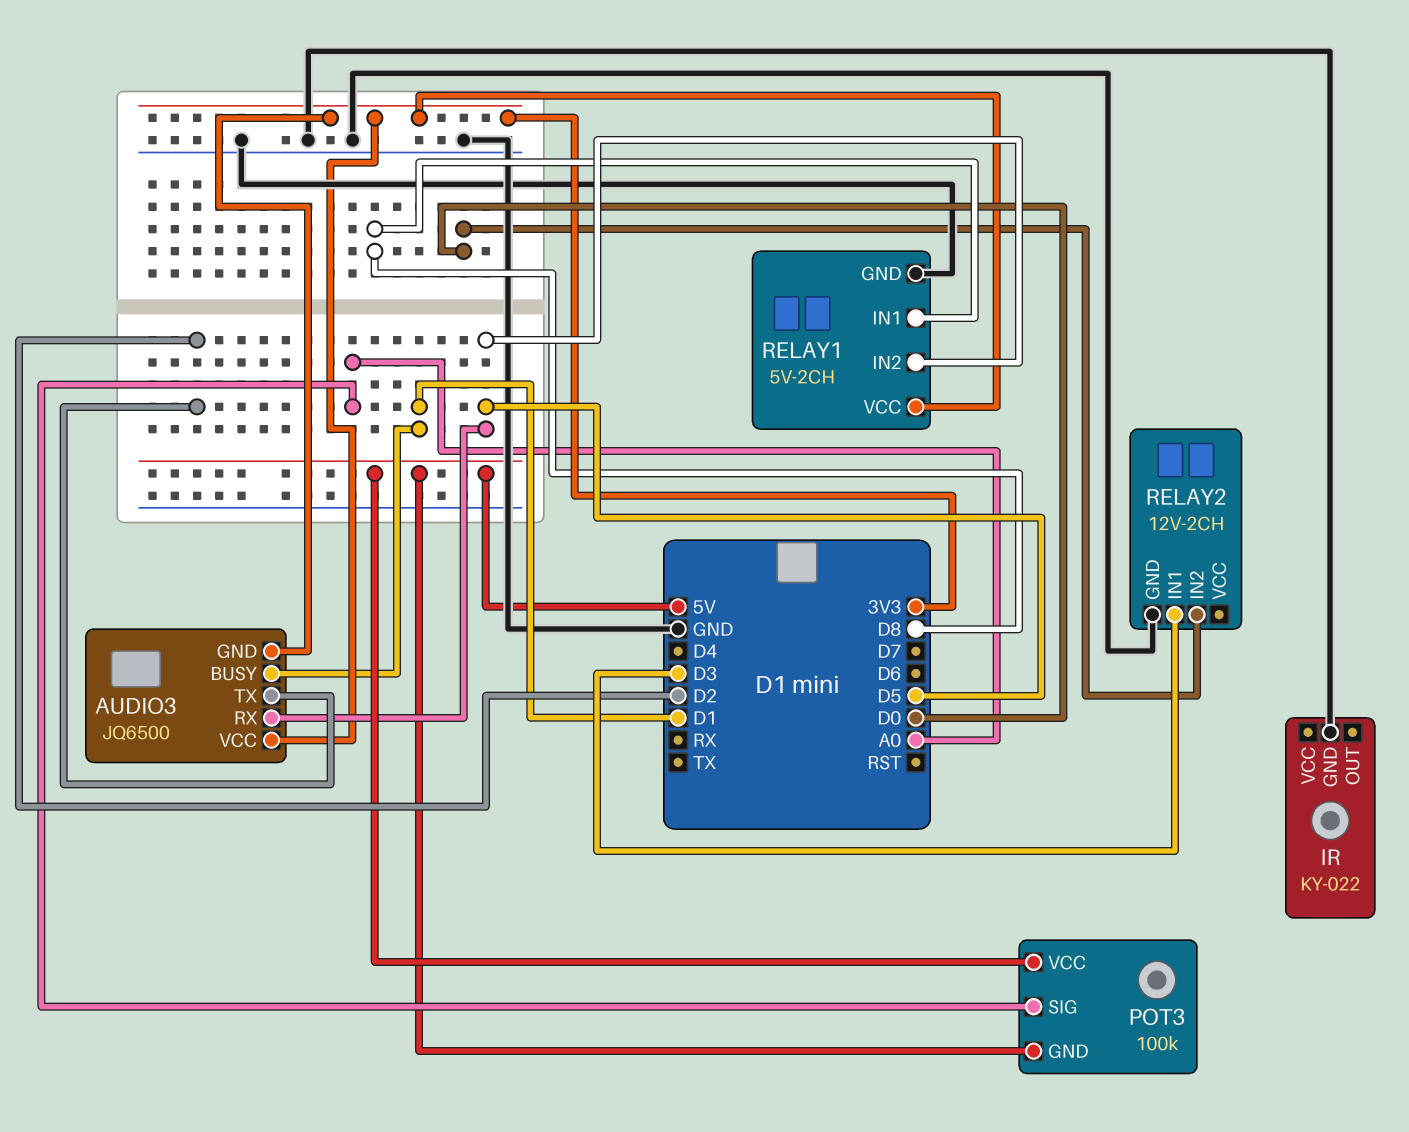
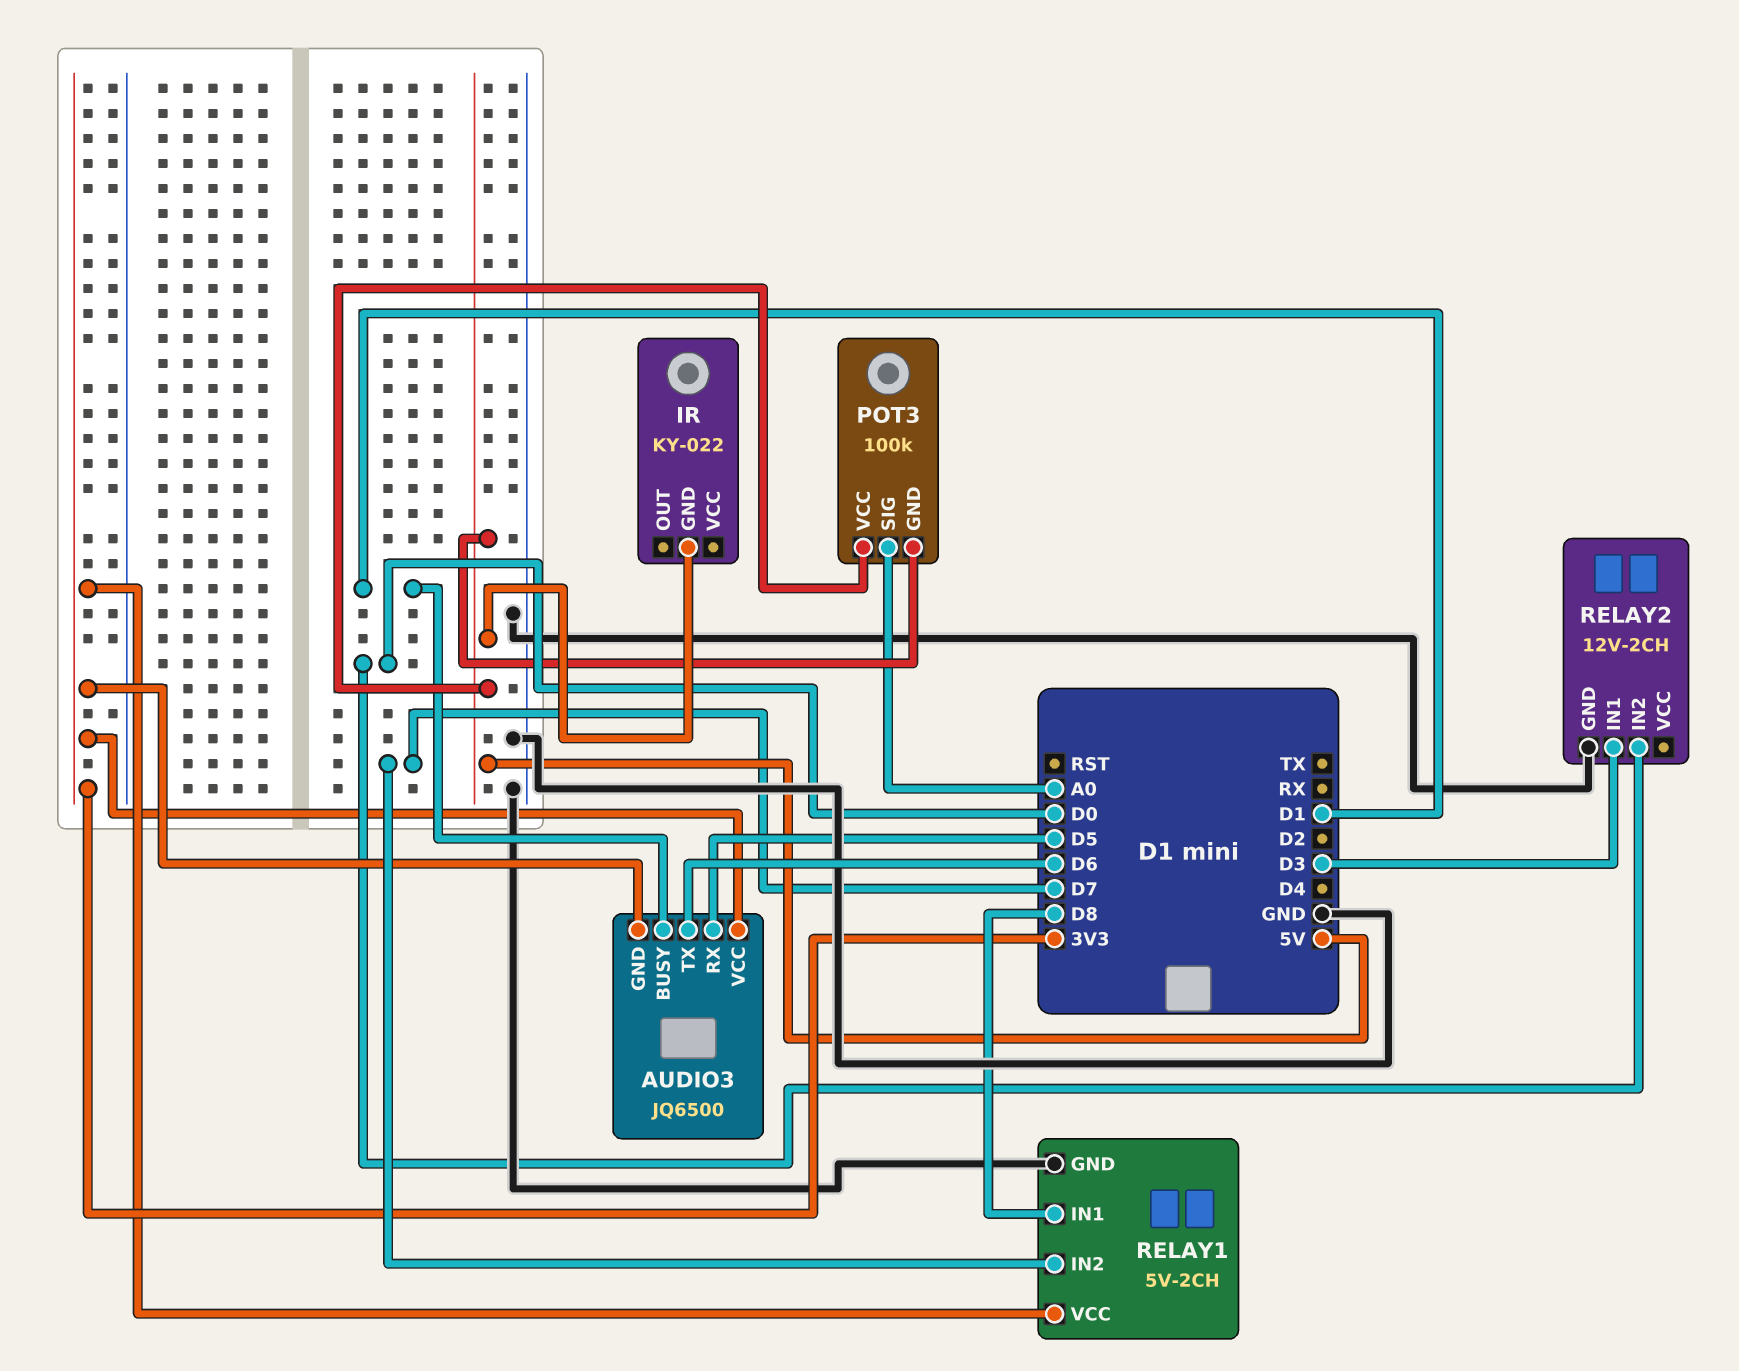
AUDIO3 pin TX: D2 -> D6
IR pin GND: GND -> 5V
RELAY1 pin IN2: D5 -> D7

